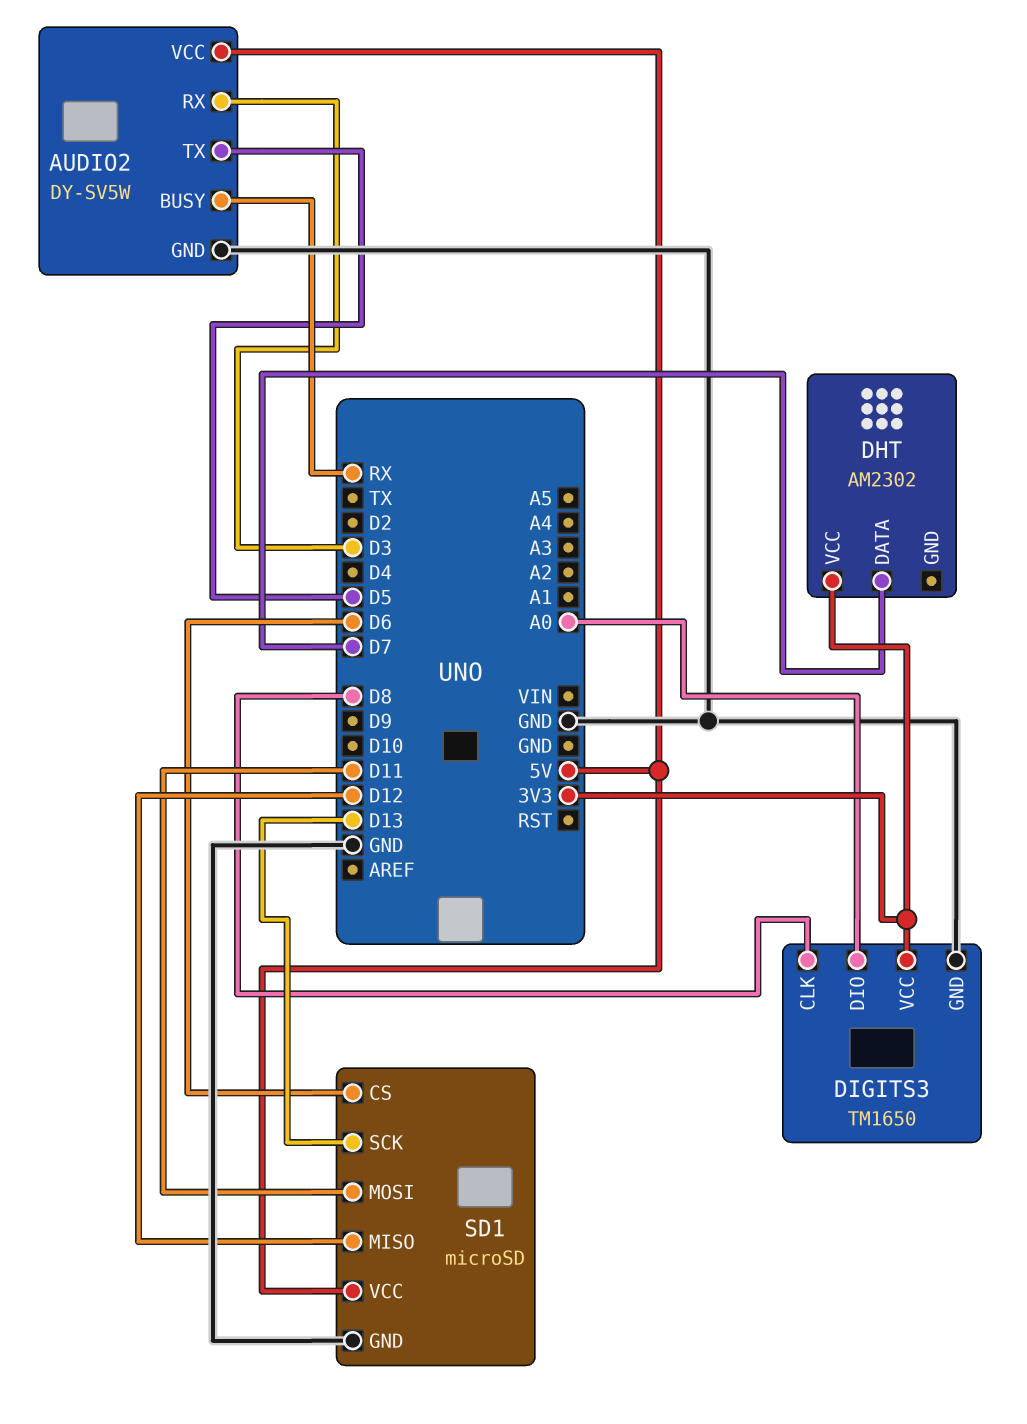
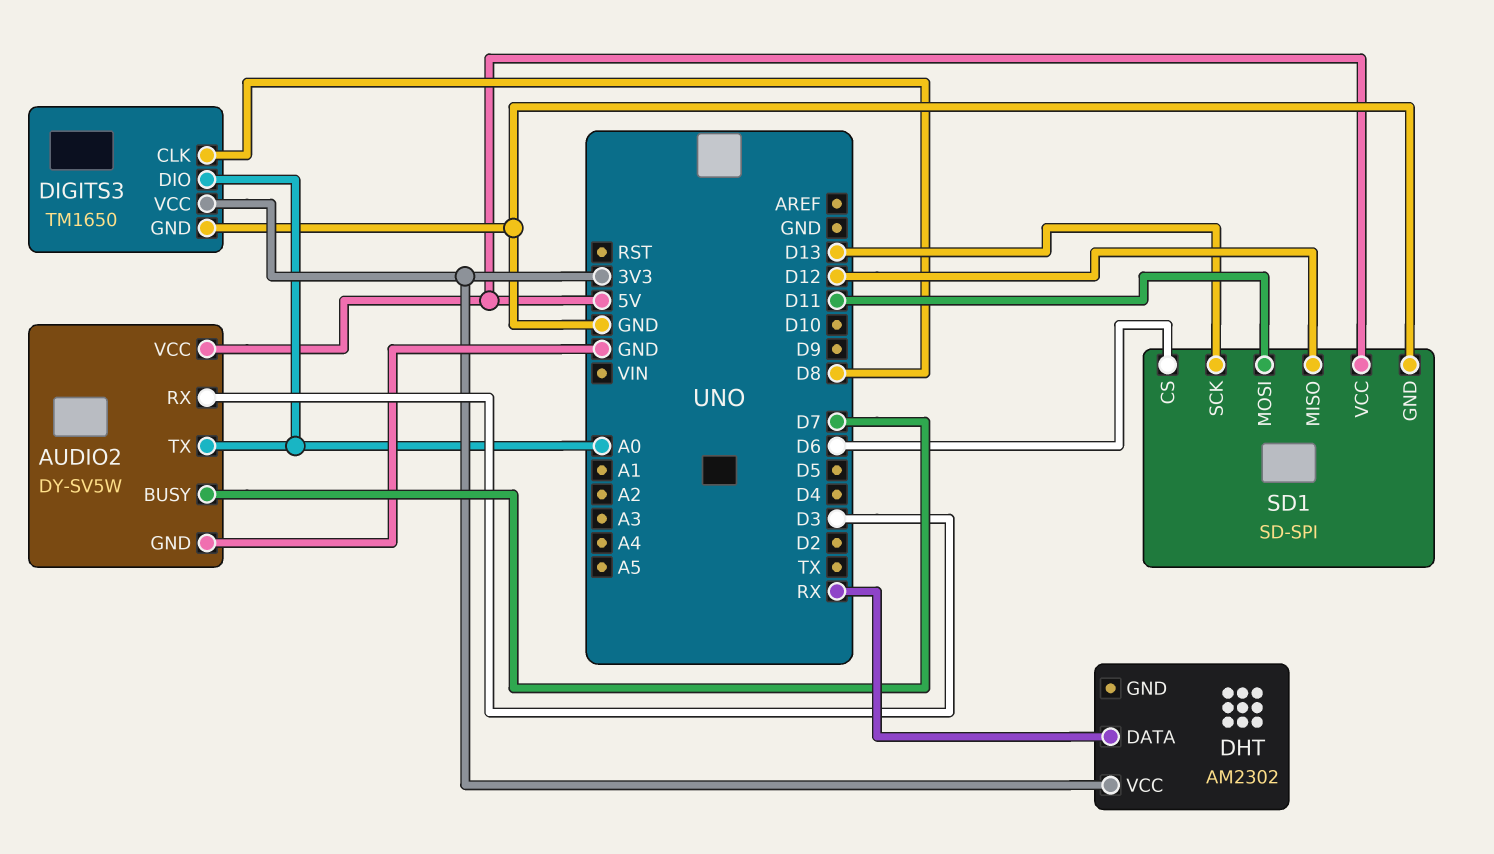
AUDIO2 pin BUSY: RX -> D7
AUDIO2 pin TX: D5 -> A0
DHT pin DATA: D7 -> RX
SD1: microSD -> SD-SPI

